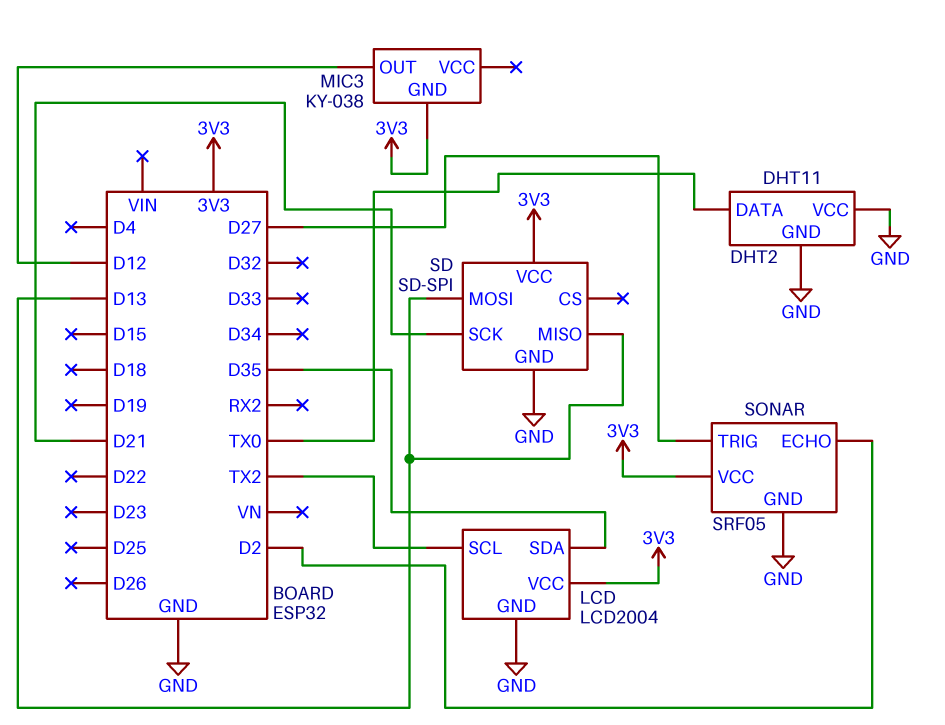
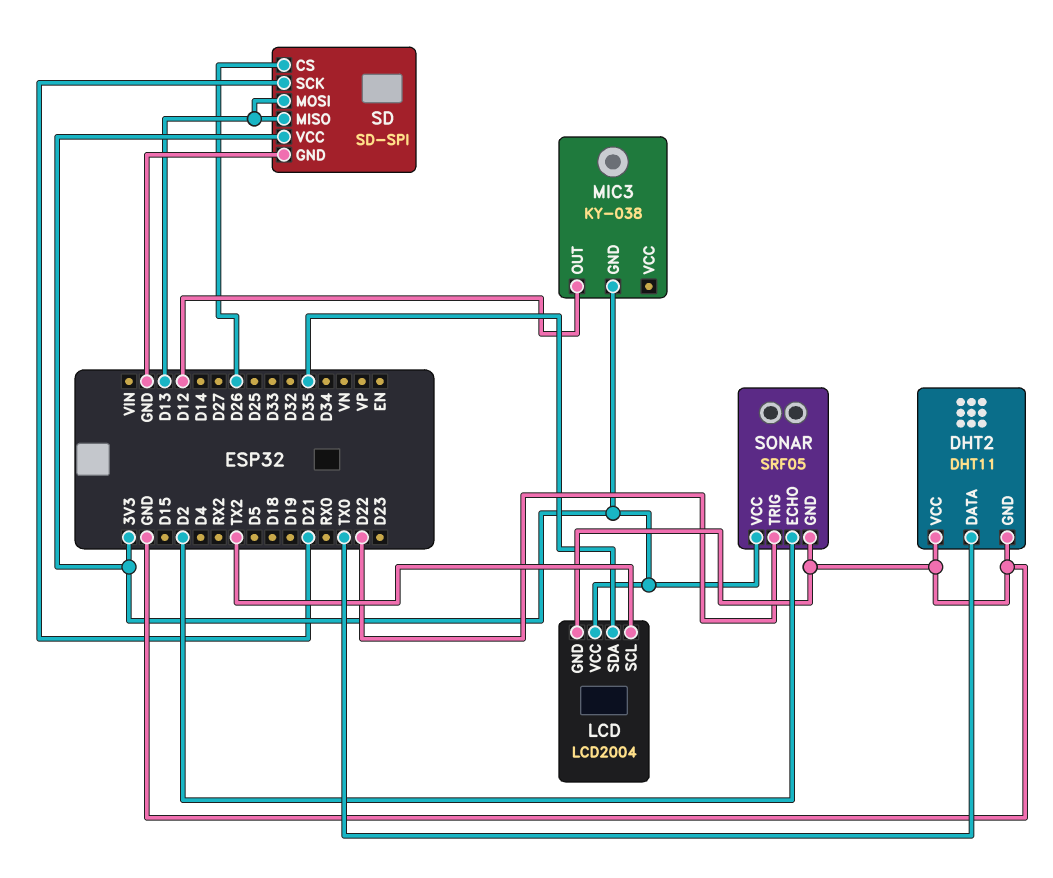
SD pin CS: none -> D26
SONAR pin TRIG: D27 -> D22

